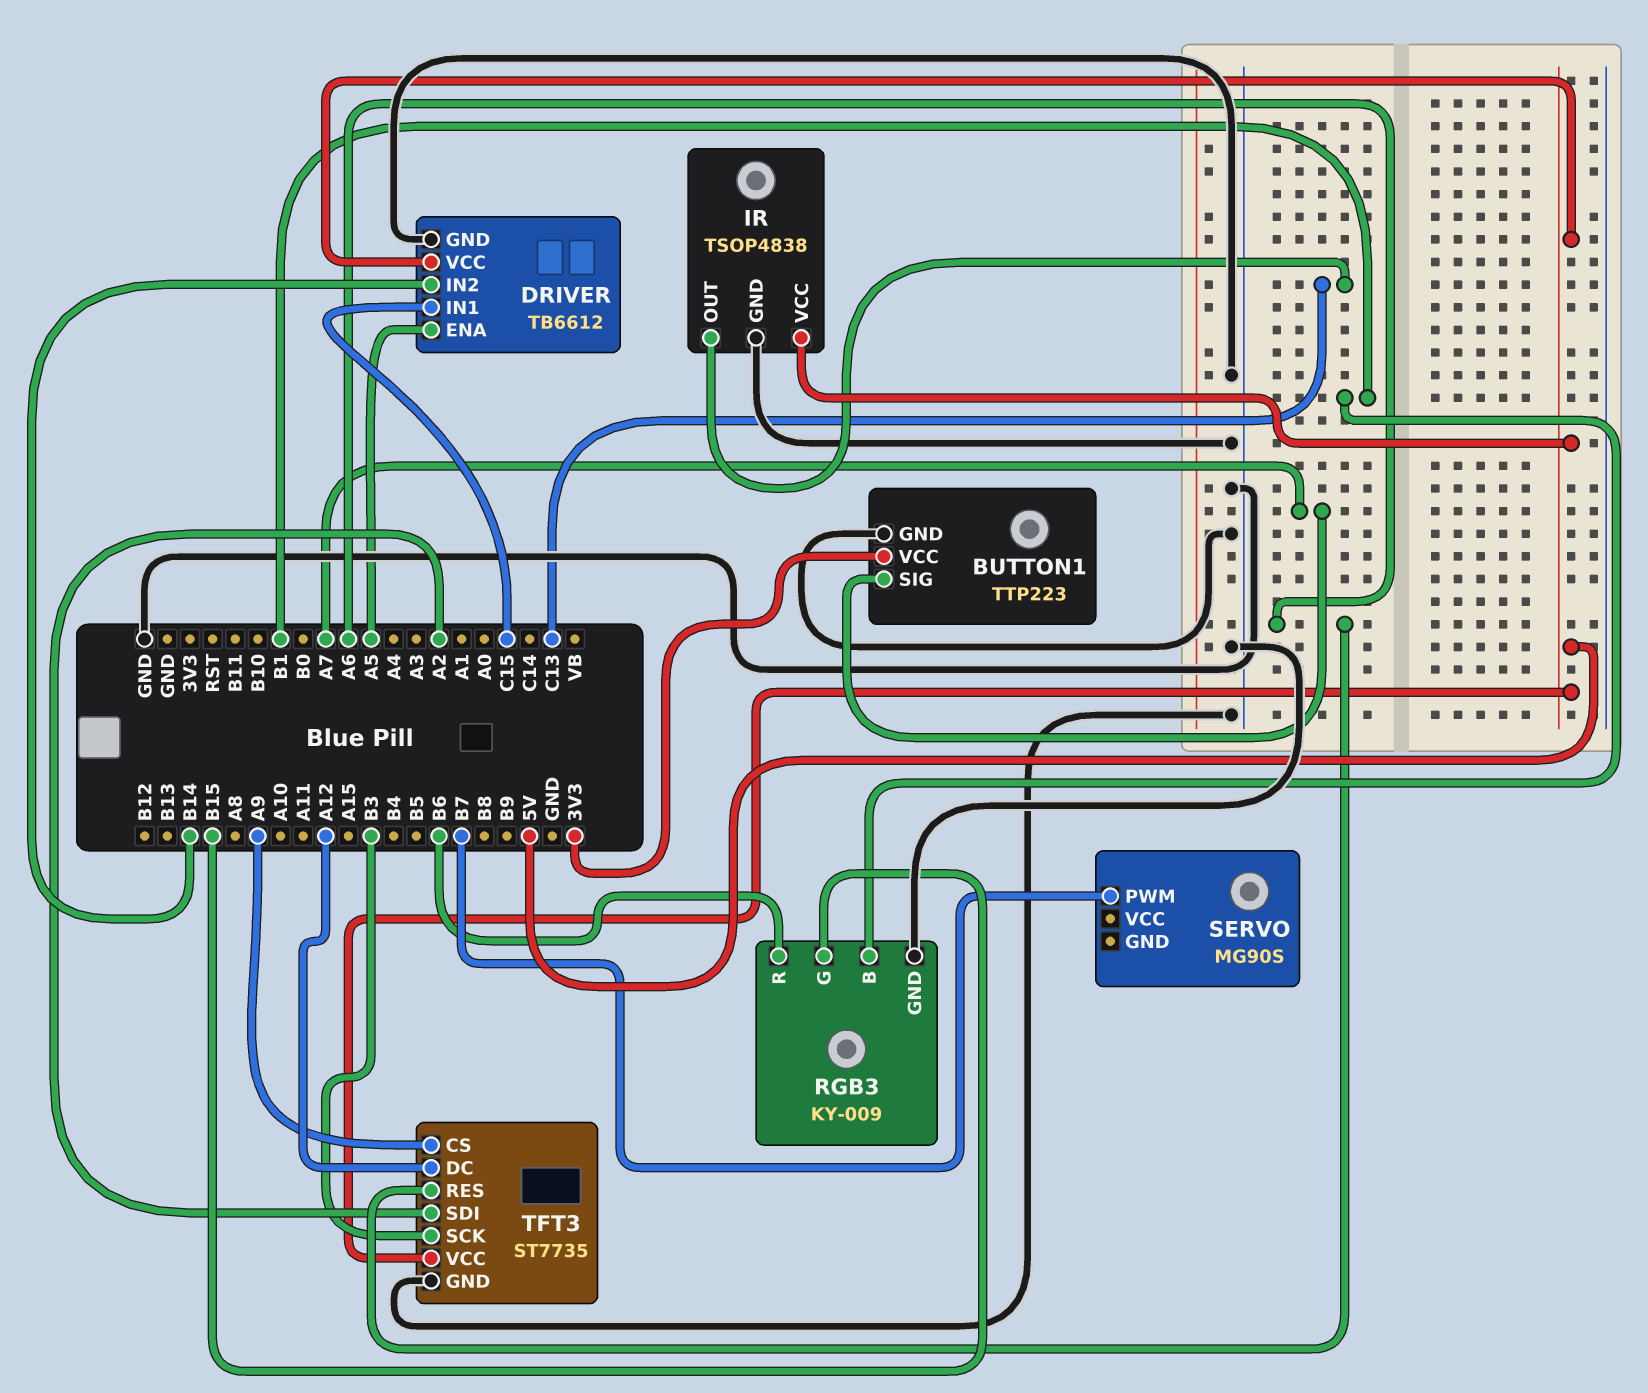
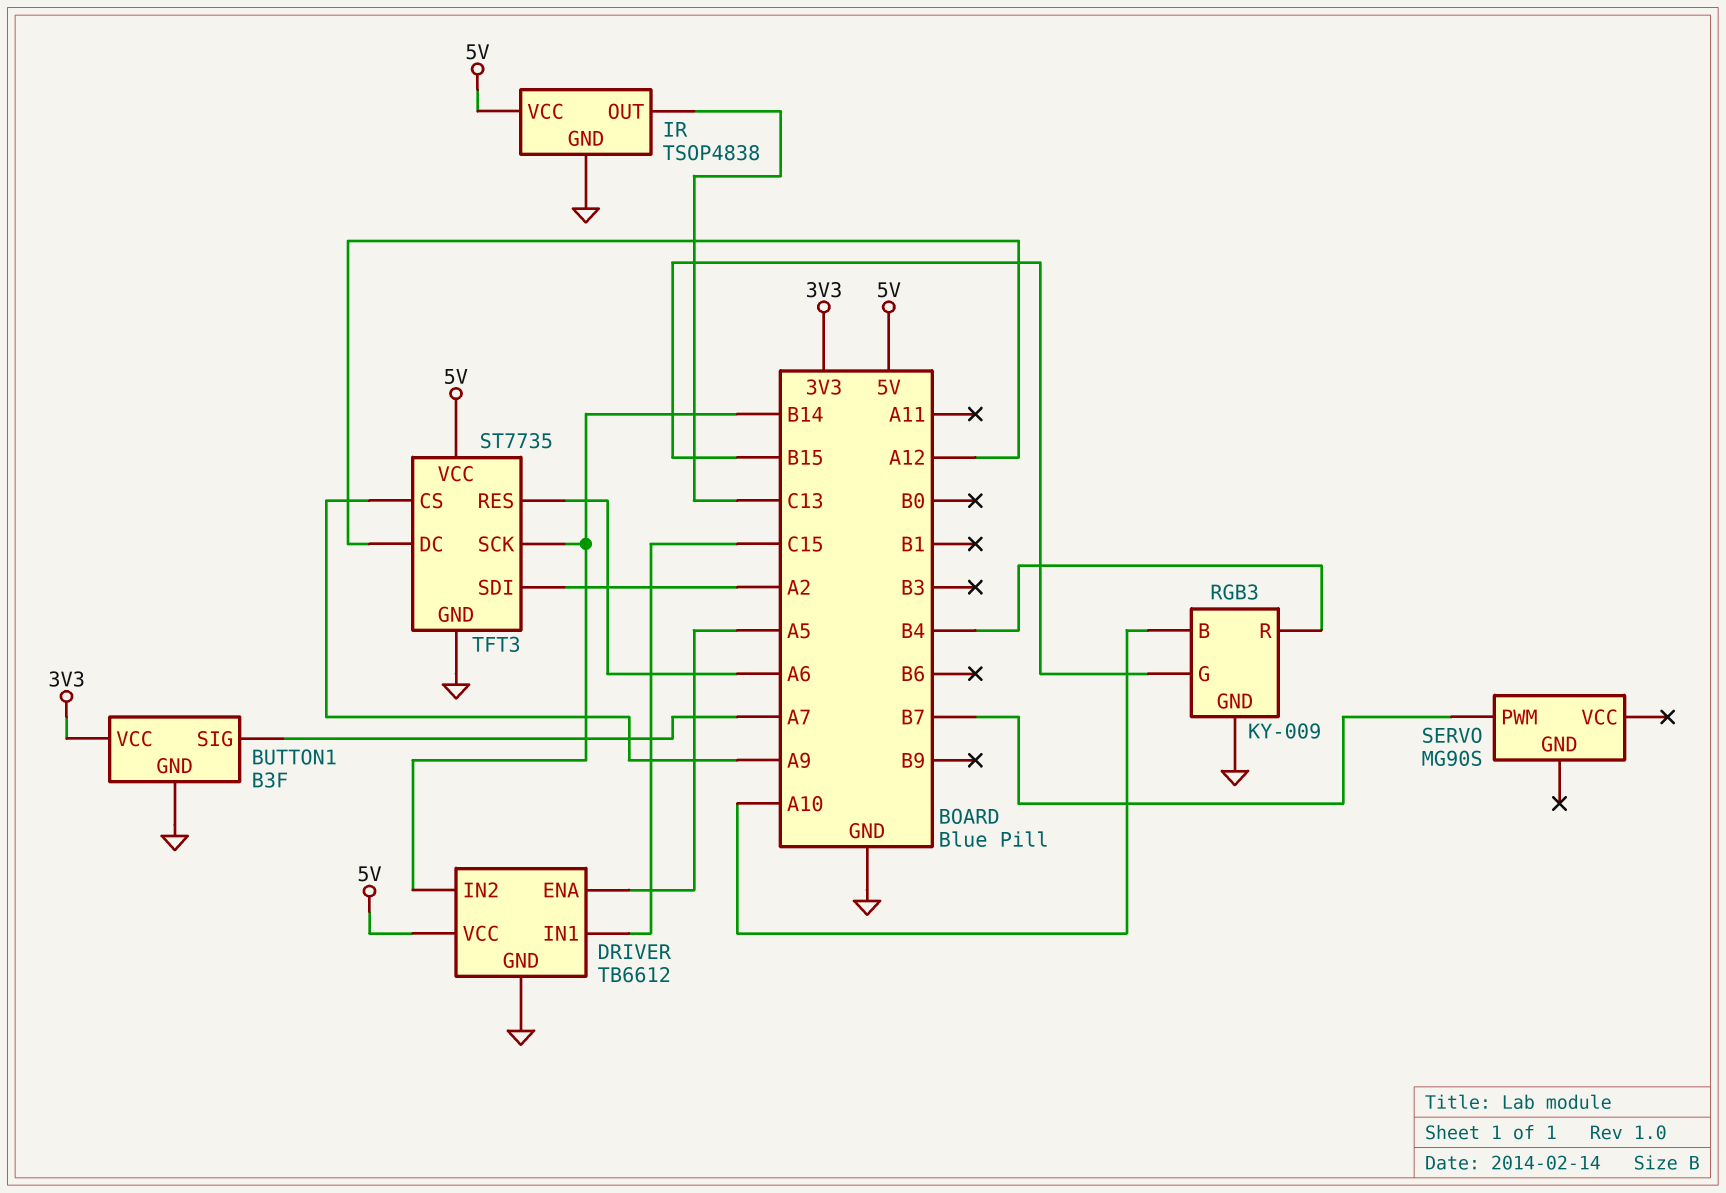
BUTTON1: TTP223 -> B3F
RGB3 pin B: B1 -> A10
RGB3 pin R: B6 -> B4
TFT3 pin SCK: B3 -> B14

